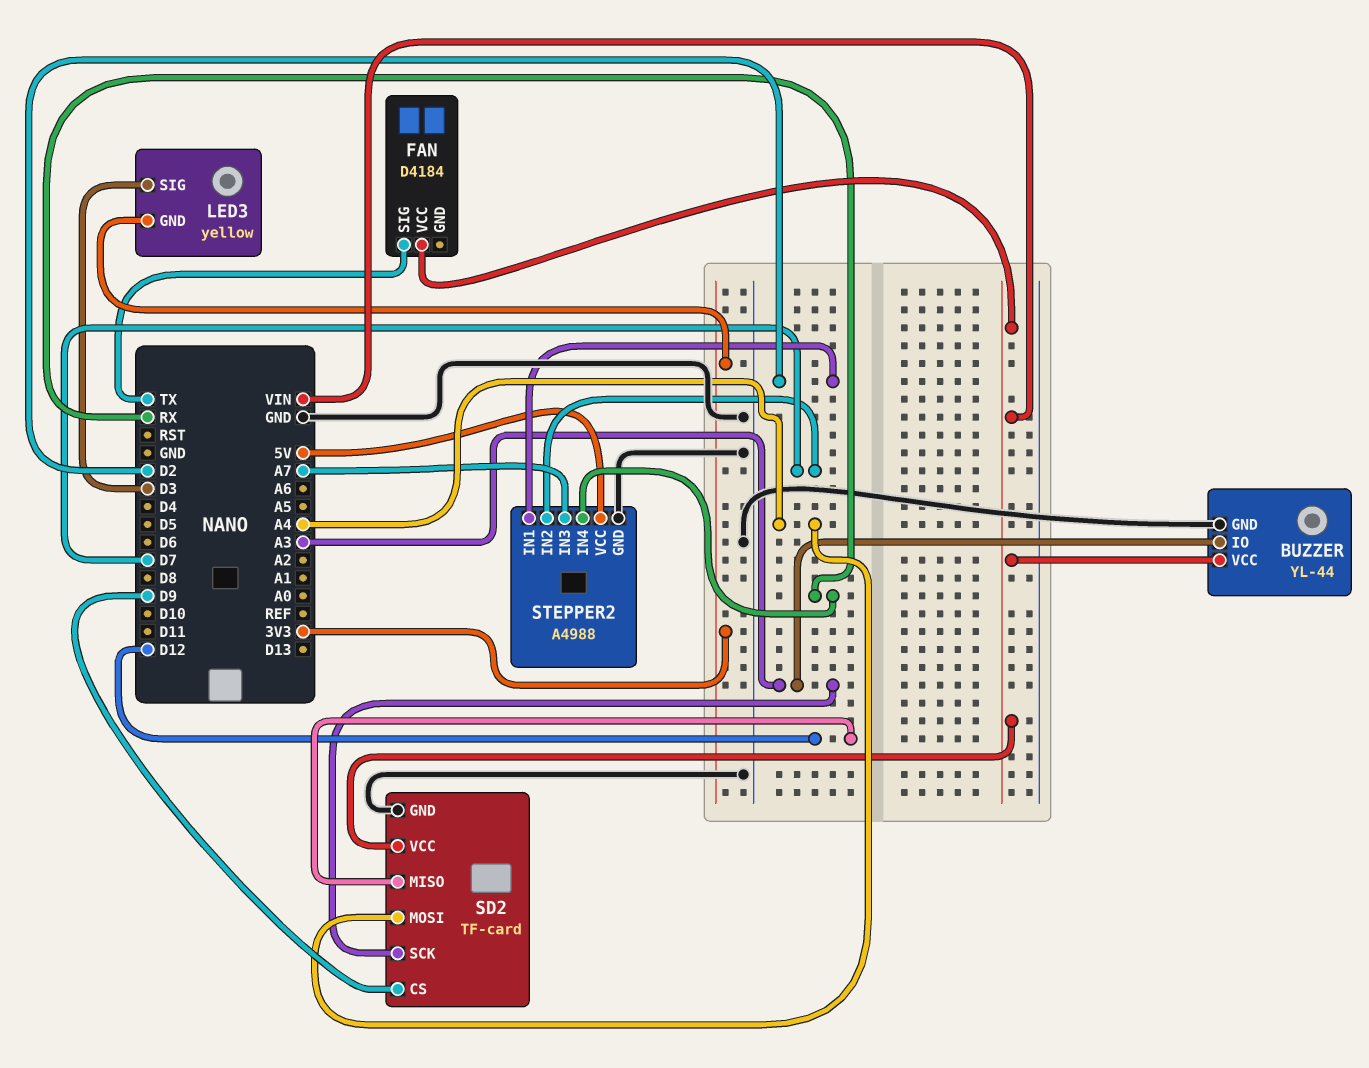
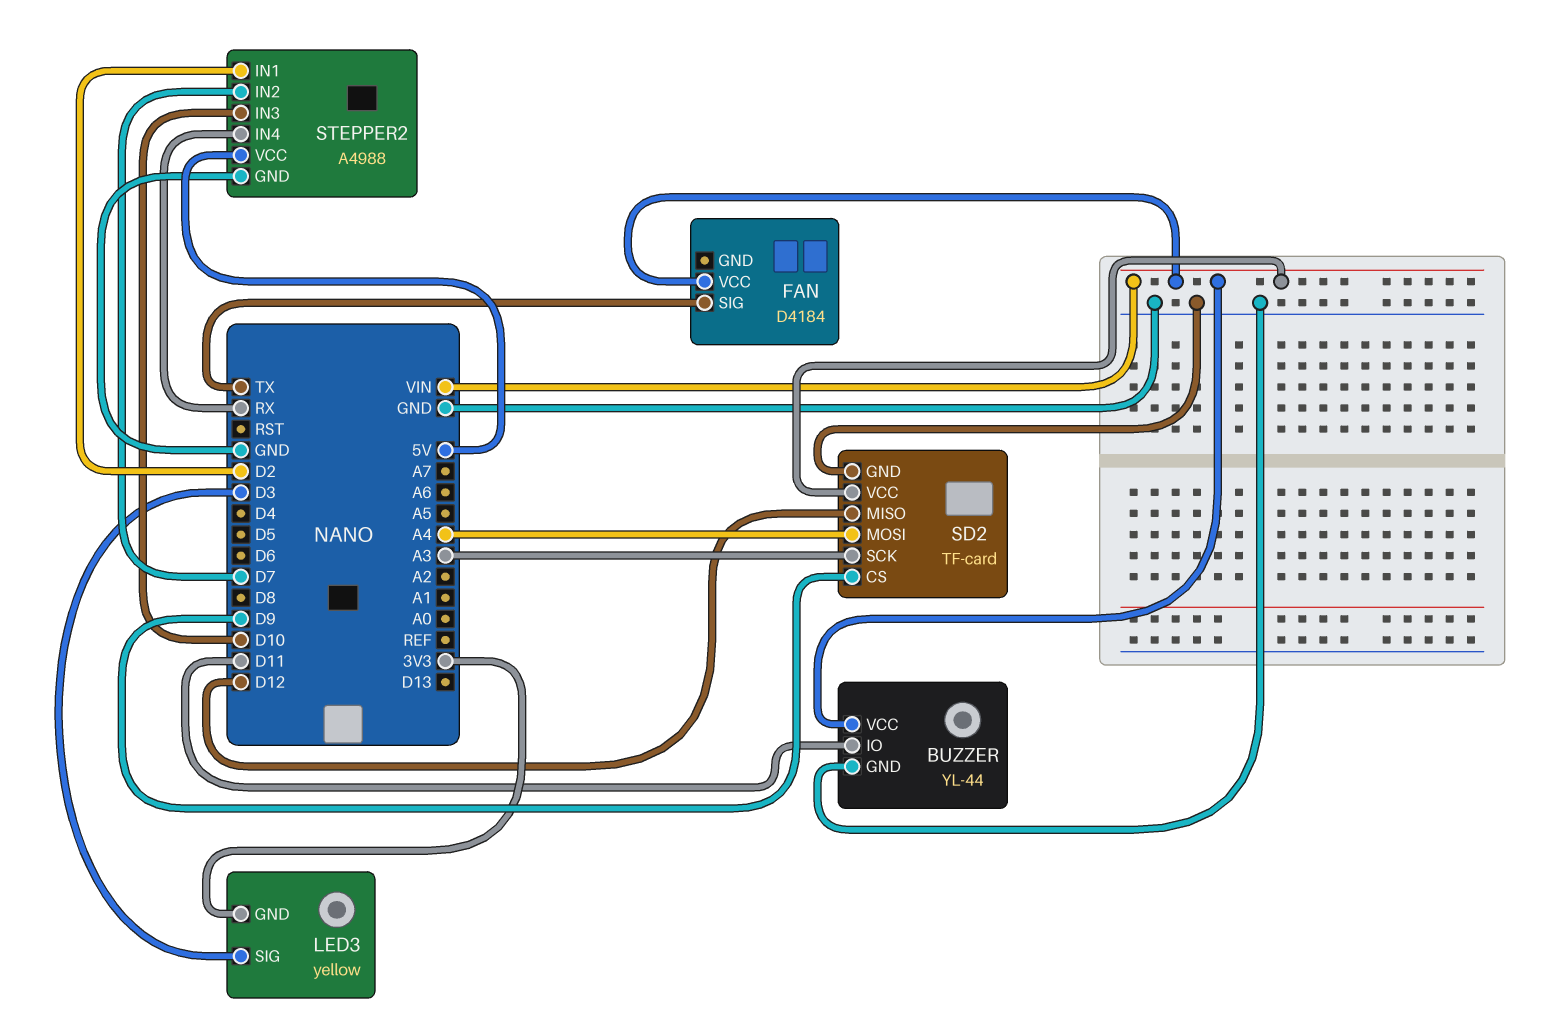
BUZZER pin IO: A3 -> D11
STEPPER2 pin IN3: A7 -> D10

